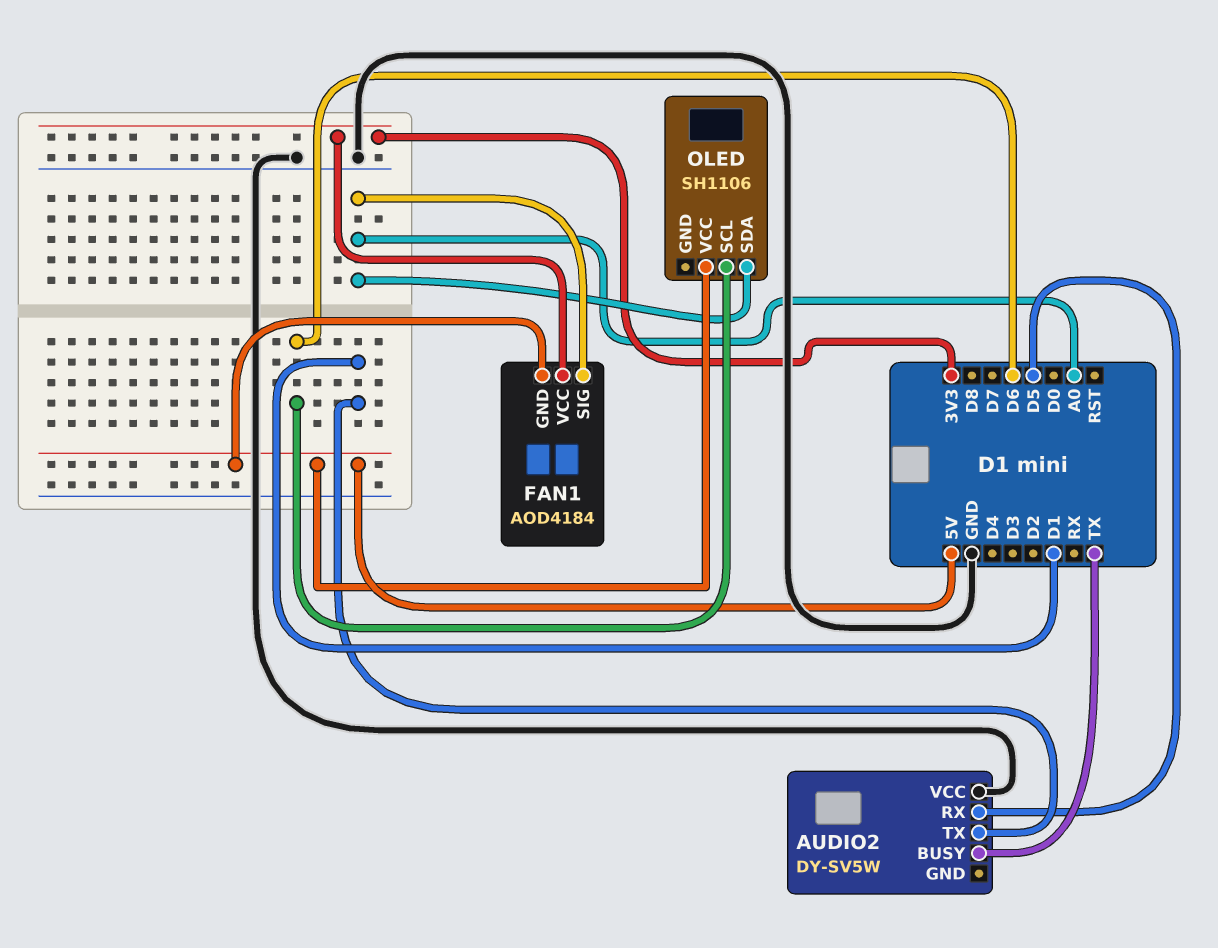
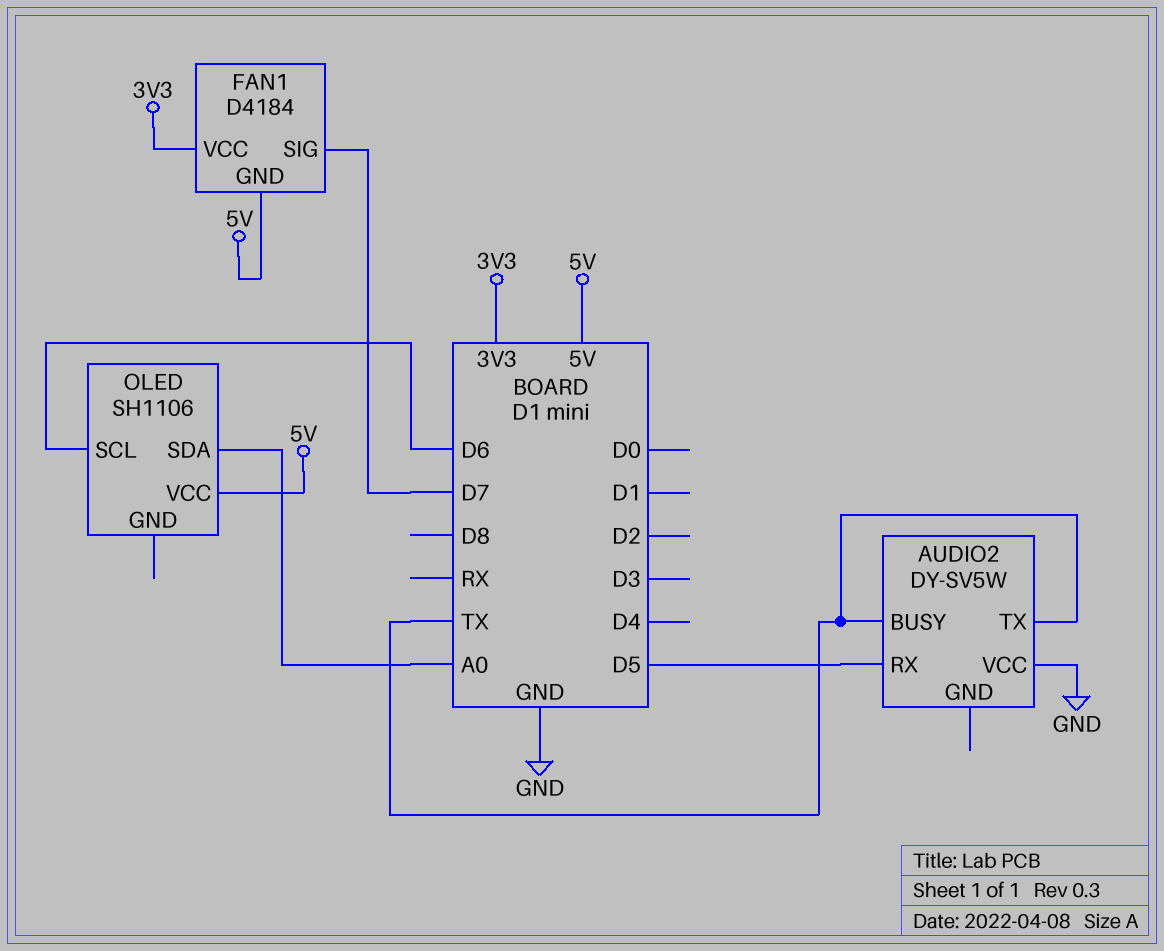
AUDIO2 pin TX: D1 -> TX
FAN1: AOD4184 -> D4184
FAN1 pin SIG: A0 -> D7

